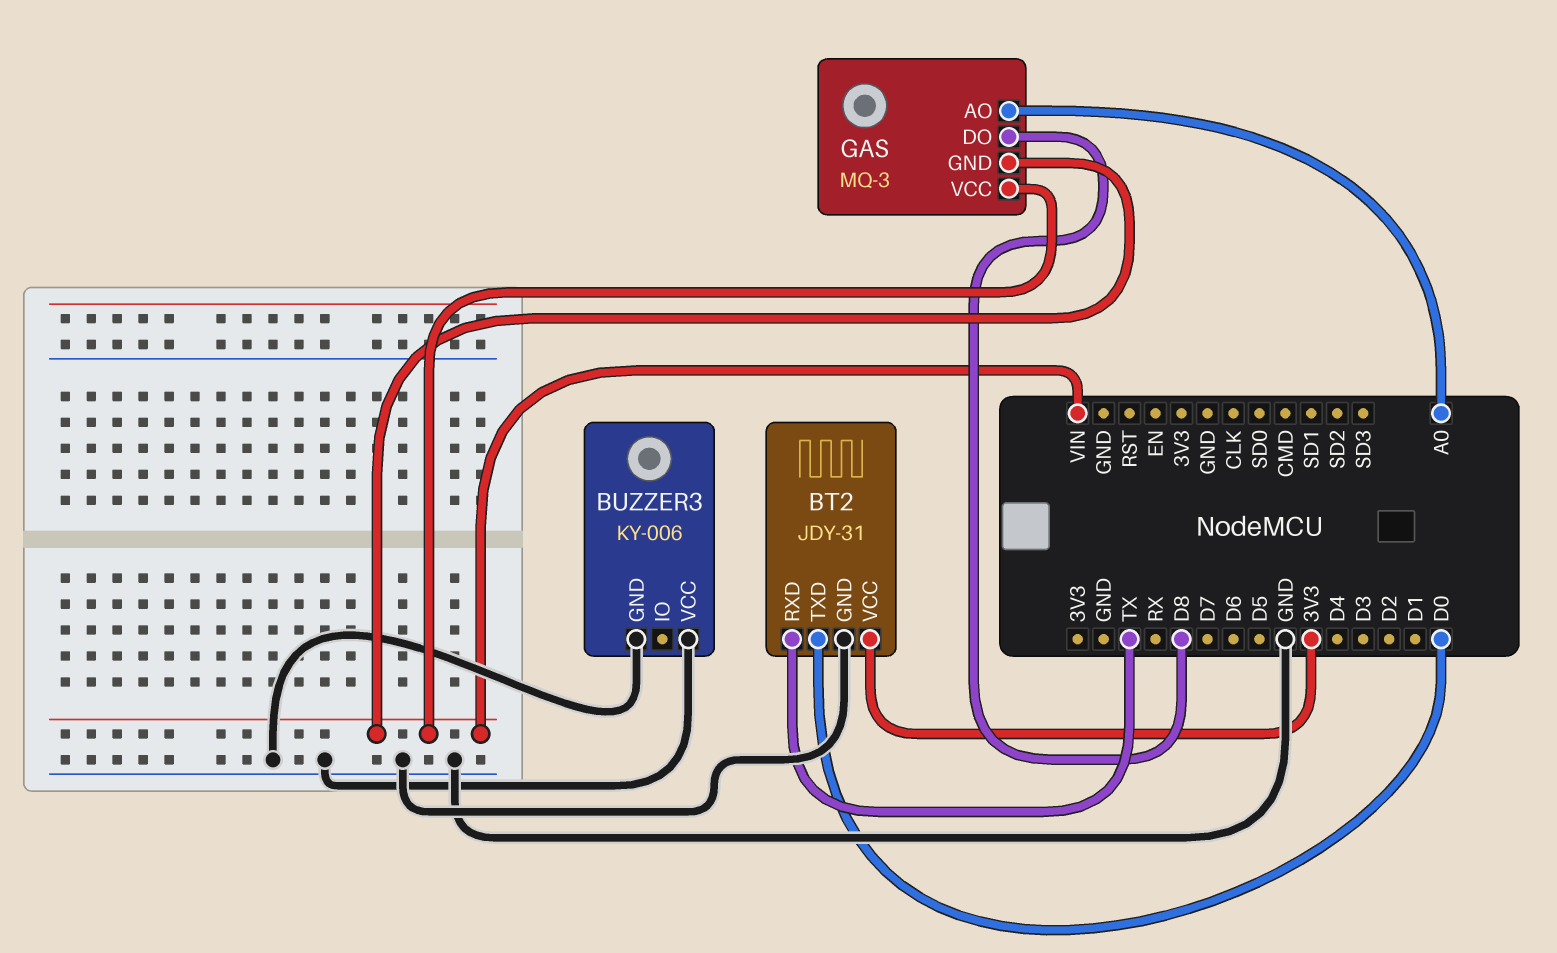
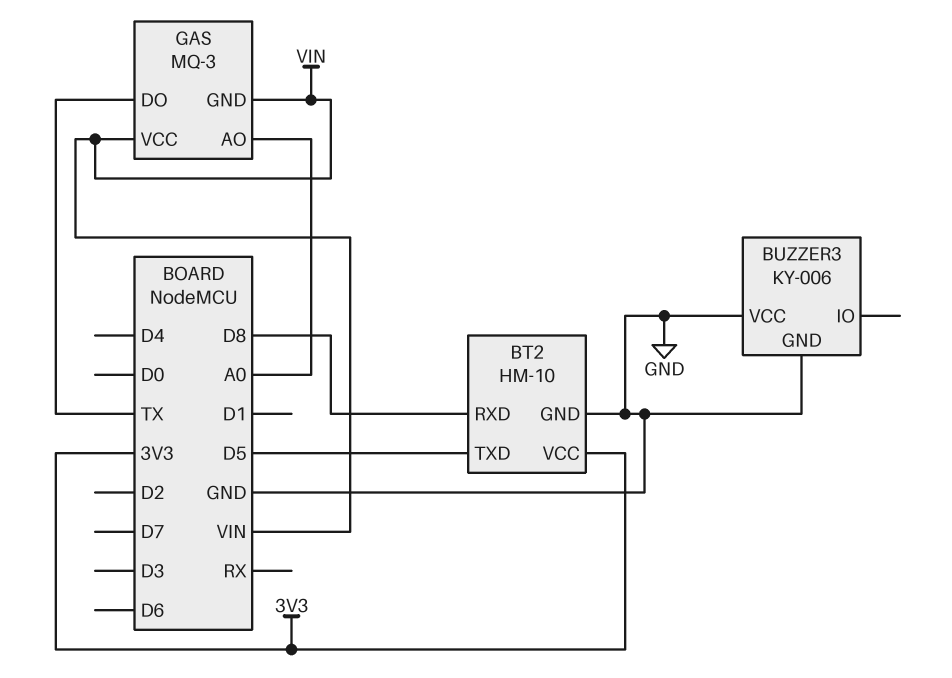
BT2: JDY-31 -> HM-10
BT2 pin RXD: TX -> D8
BT2 pin TXD: D0 -> D5
GAS pin DO: D8 -> TX

